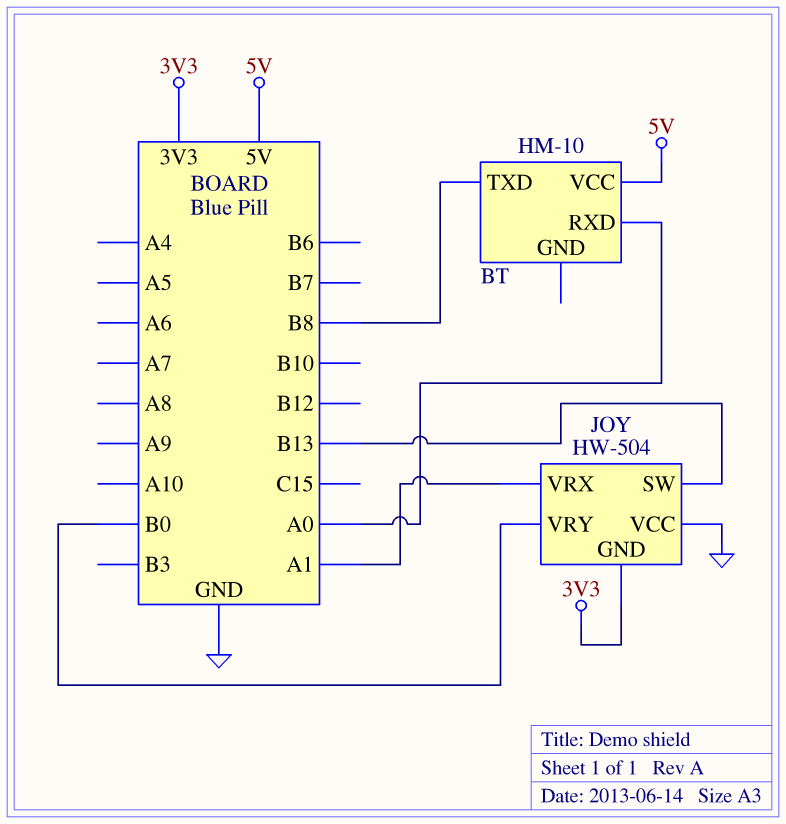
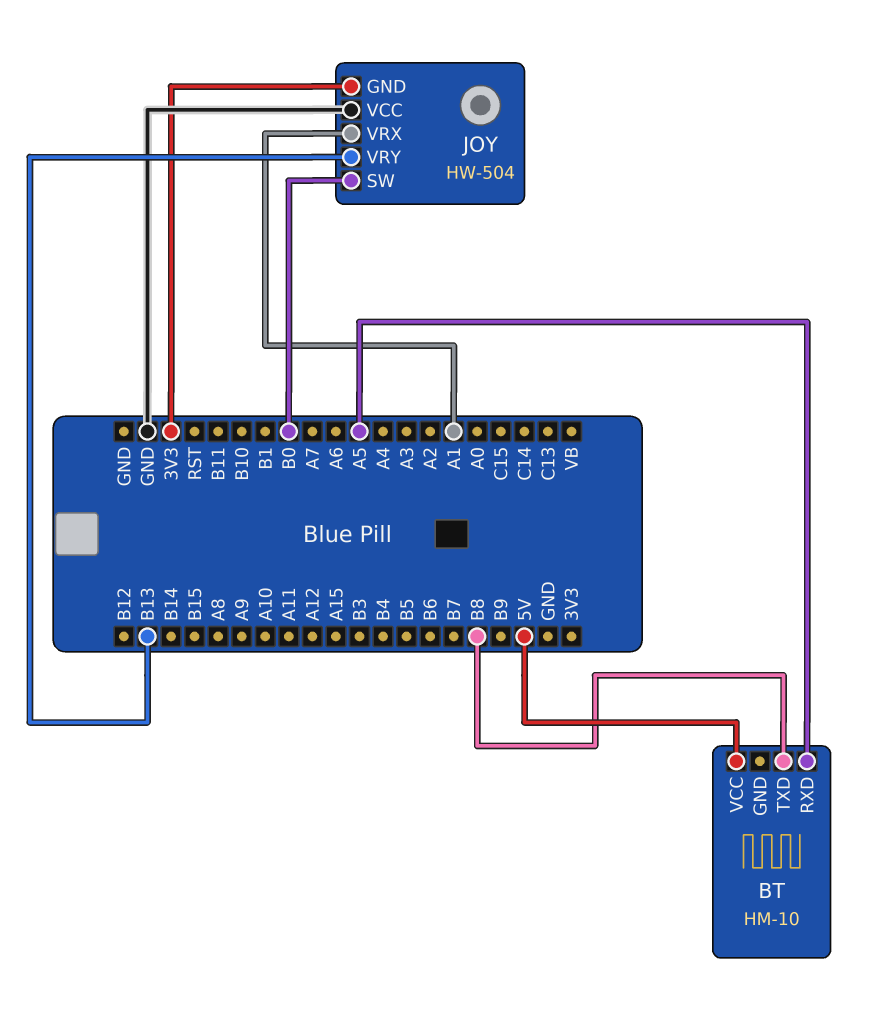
BT pin RXD: A0 -> A5
JOY pin SW: B13 -> B0
JOY pin VRY: B0 -> B13

